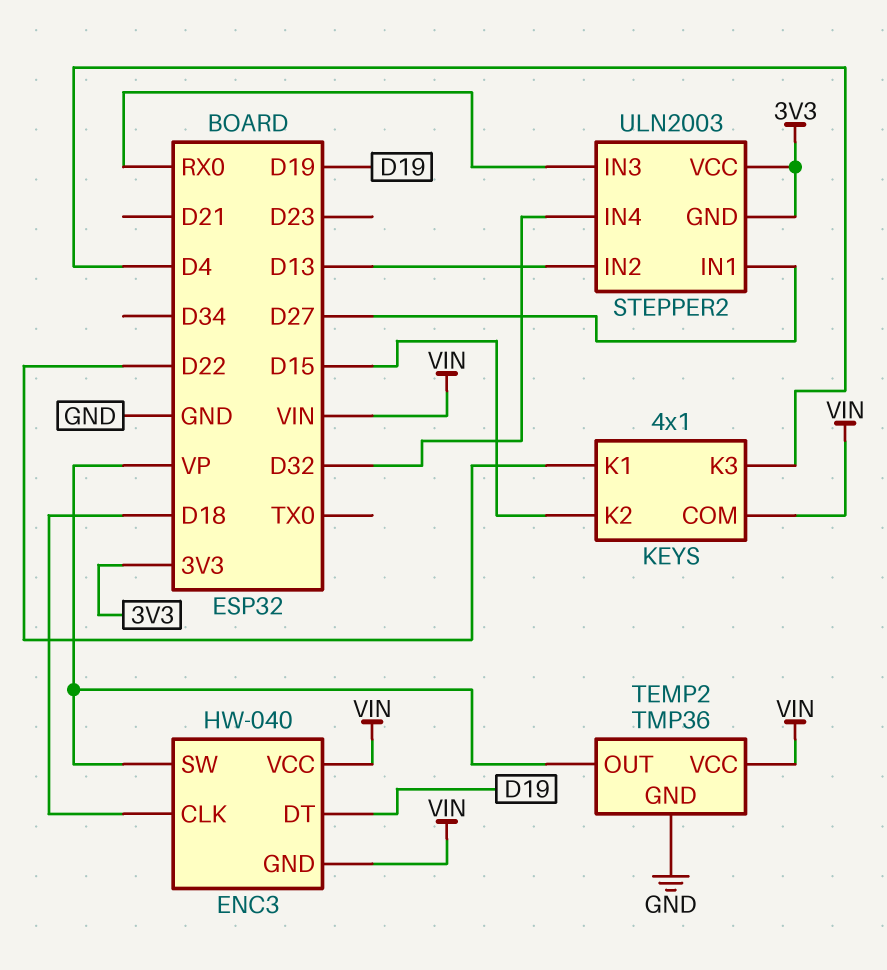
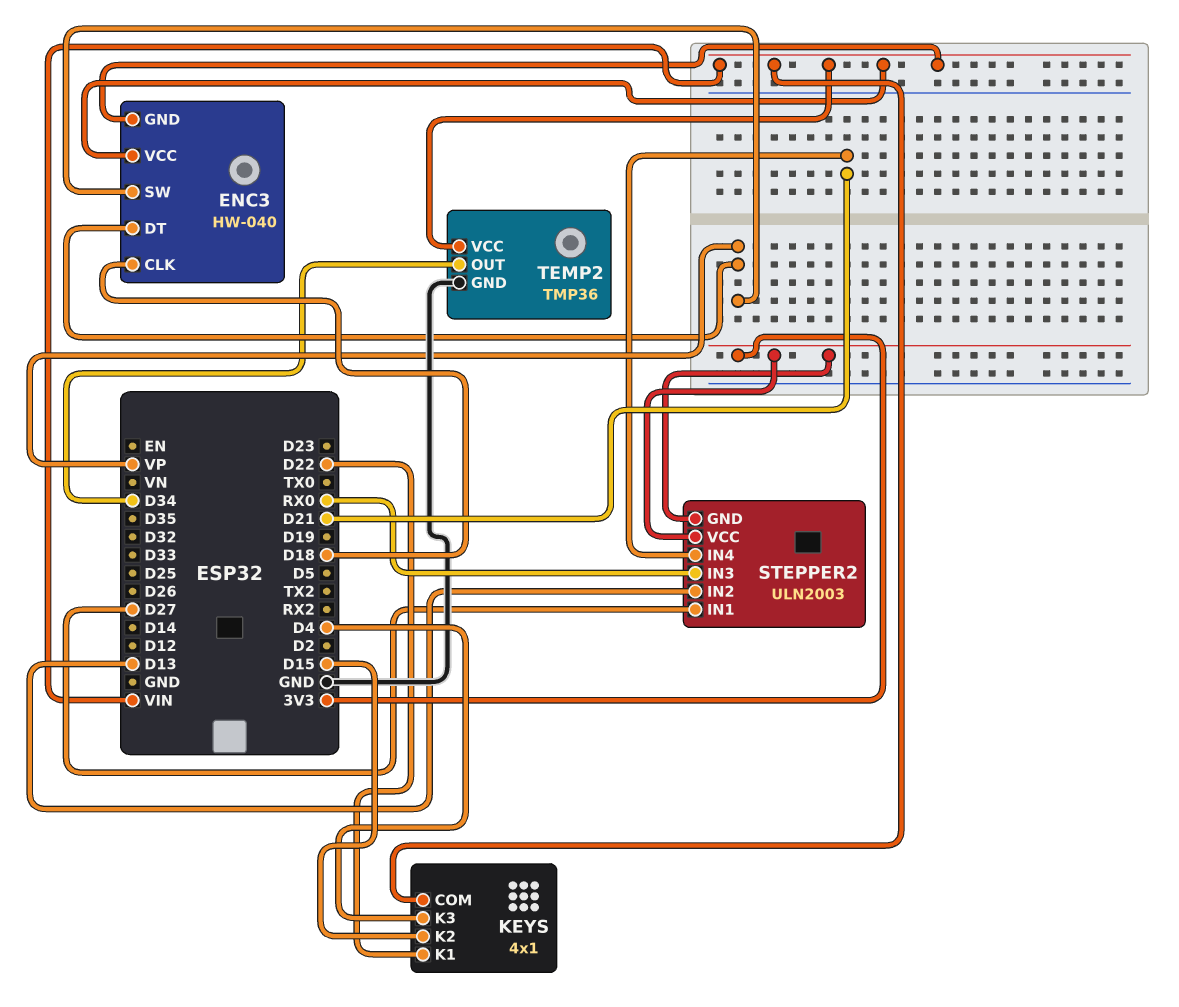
ENC3 pin DT: D19 -> VP
STEPPER2 pin IN4: D32 -> D21
TEMP2 pin OUT: VP -> D34

